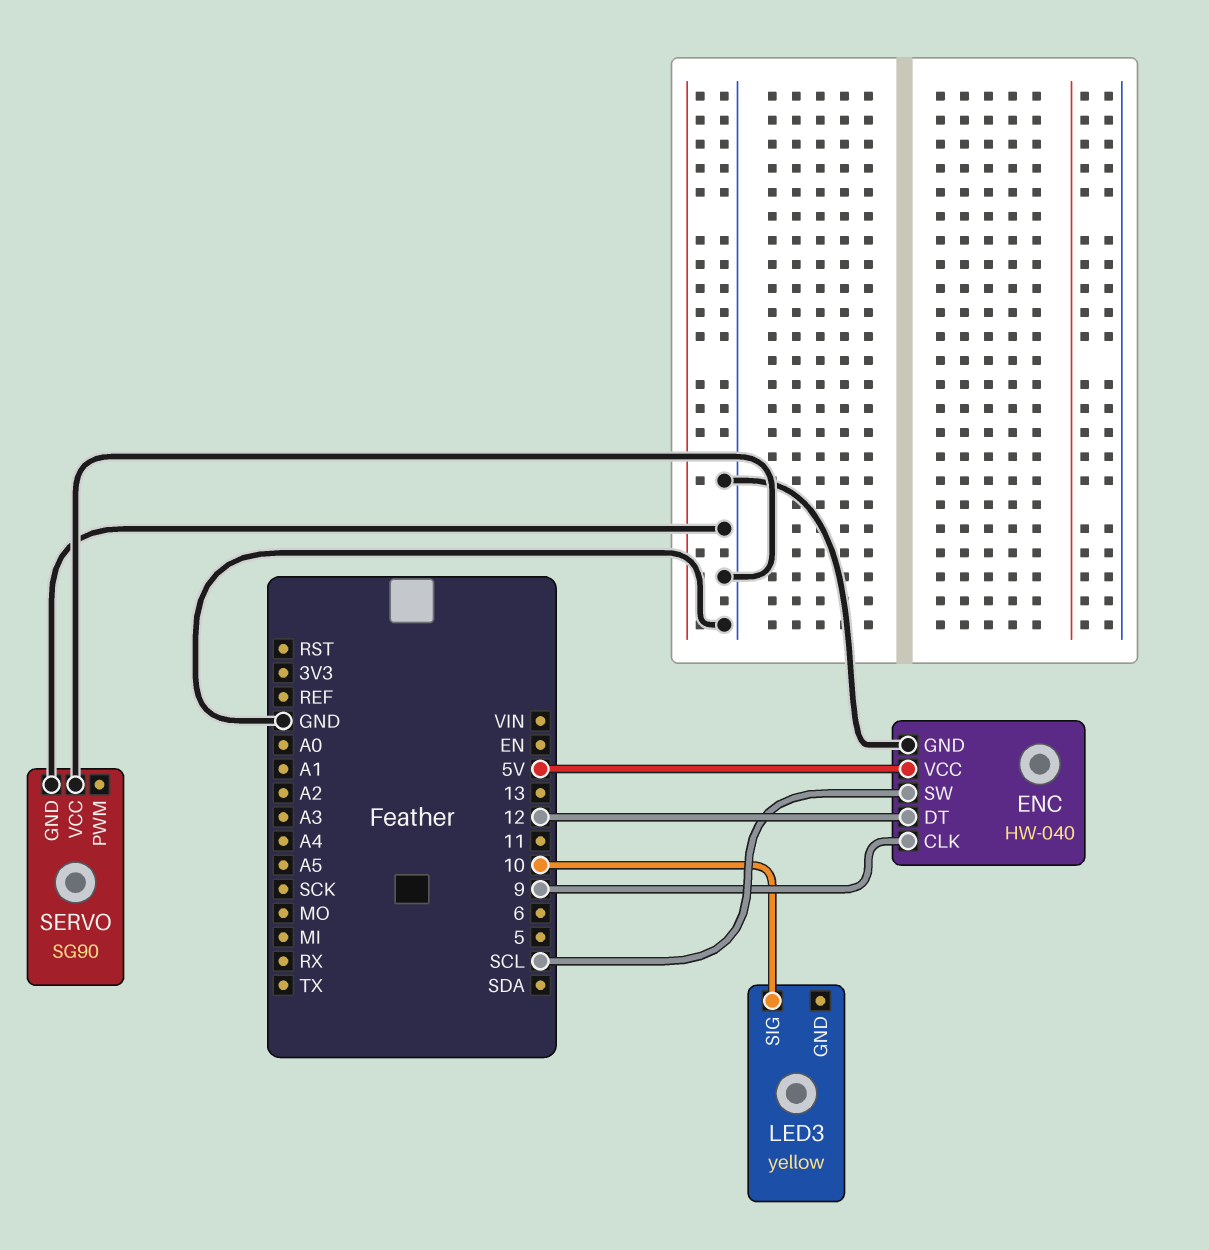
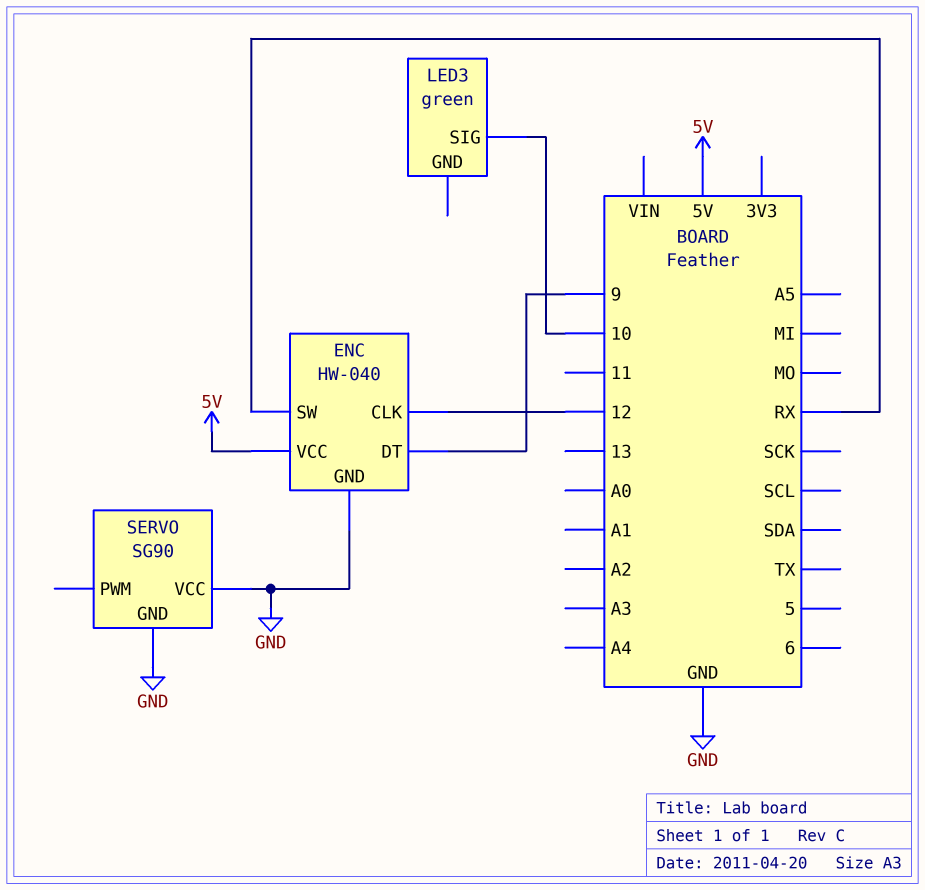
ENC pin CLK: 9 -> 12
ENC pin DT: 12 -> 9
ENC pin SW: SCL -> RX
LED3: yellow -> green

